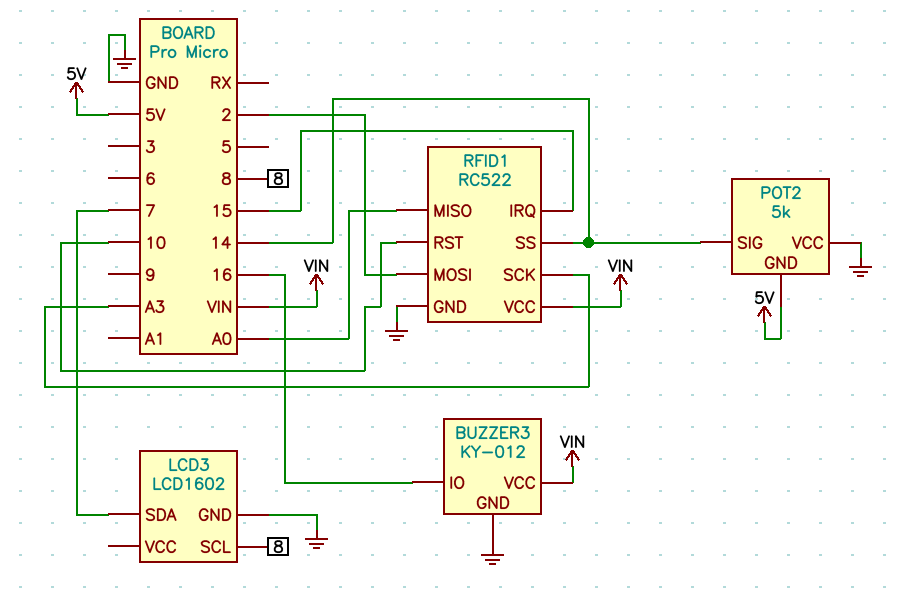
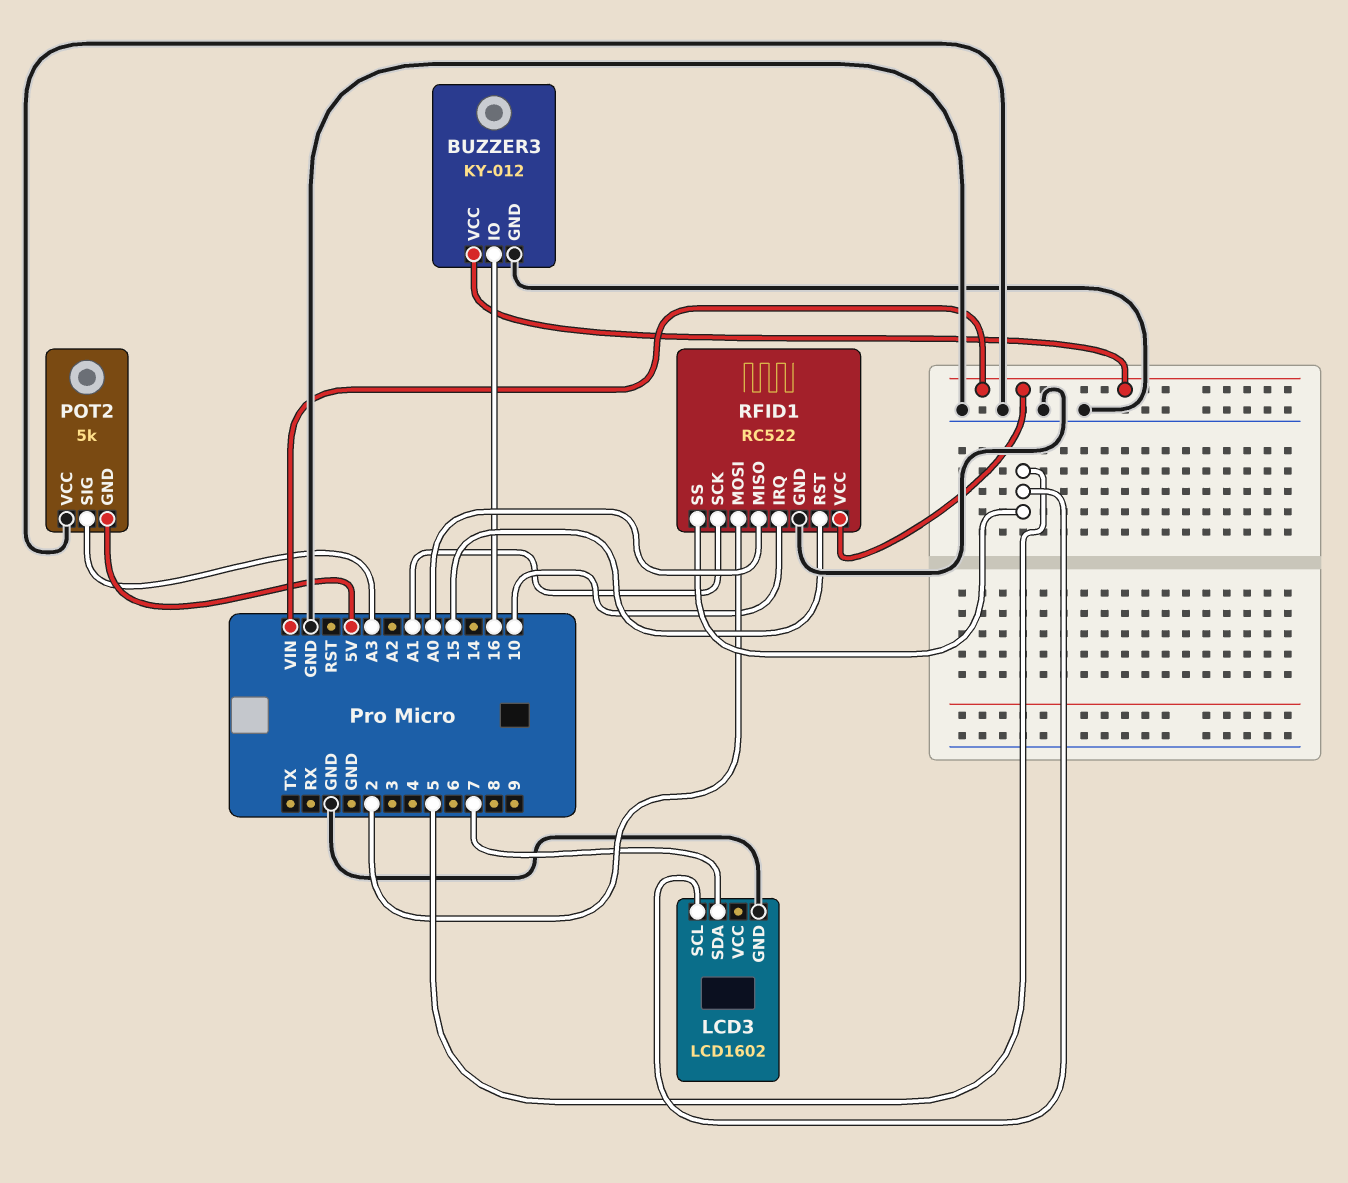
LCD3 pin SCL: 8 -> 5
POT2 pin SIG: 14 -> A3
RFID1 pin IRQ: 15 -> 10
RFID1 pin RST: 10 -> 15
RFID1 pin SCK: A3 -> A1
RFID1 pin SS: 14 -> 5

